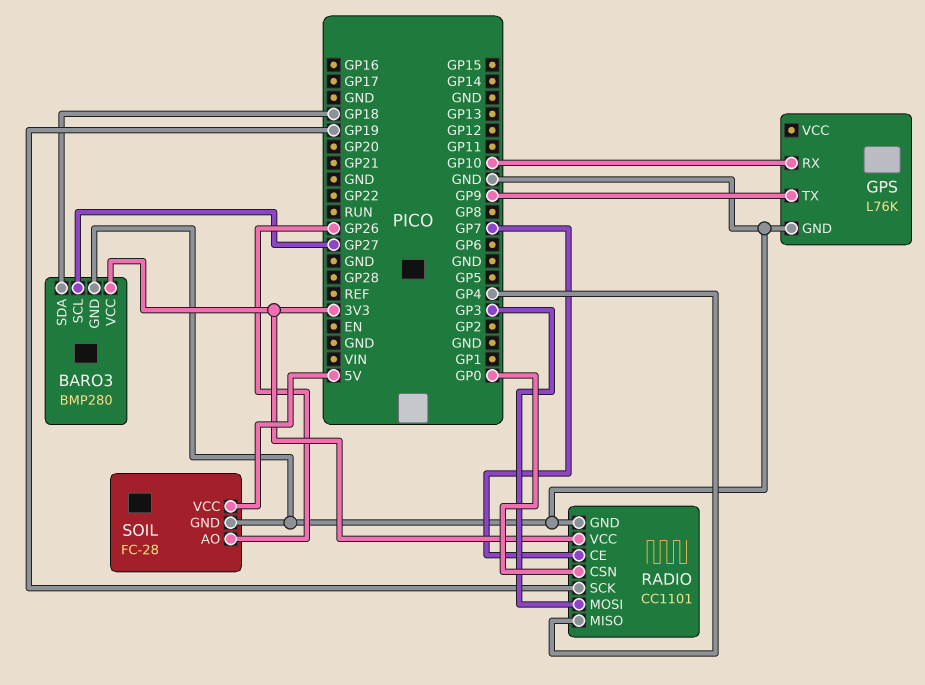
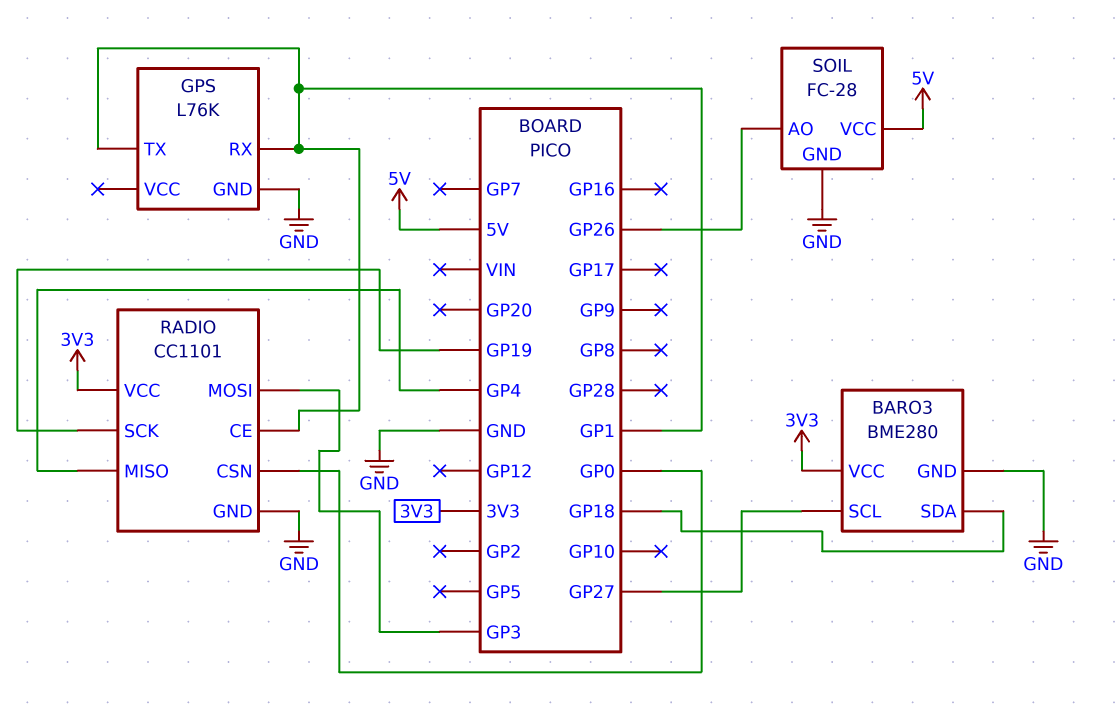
BARO3: BMP280 -> BME280
GPS pin RX: GP10 -> GP1
GPS pin TX: GP9 -> GP1
RADIO pin CE: GP7 -> GP1

